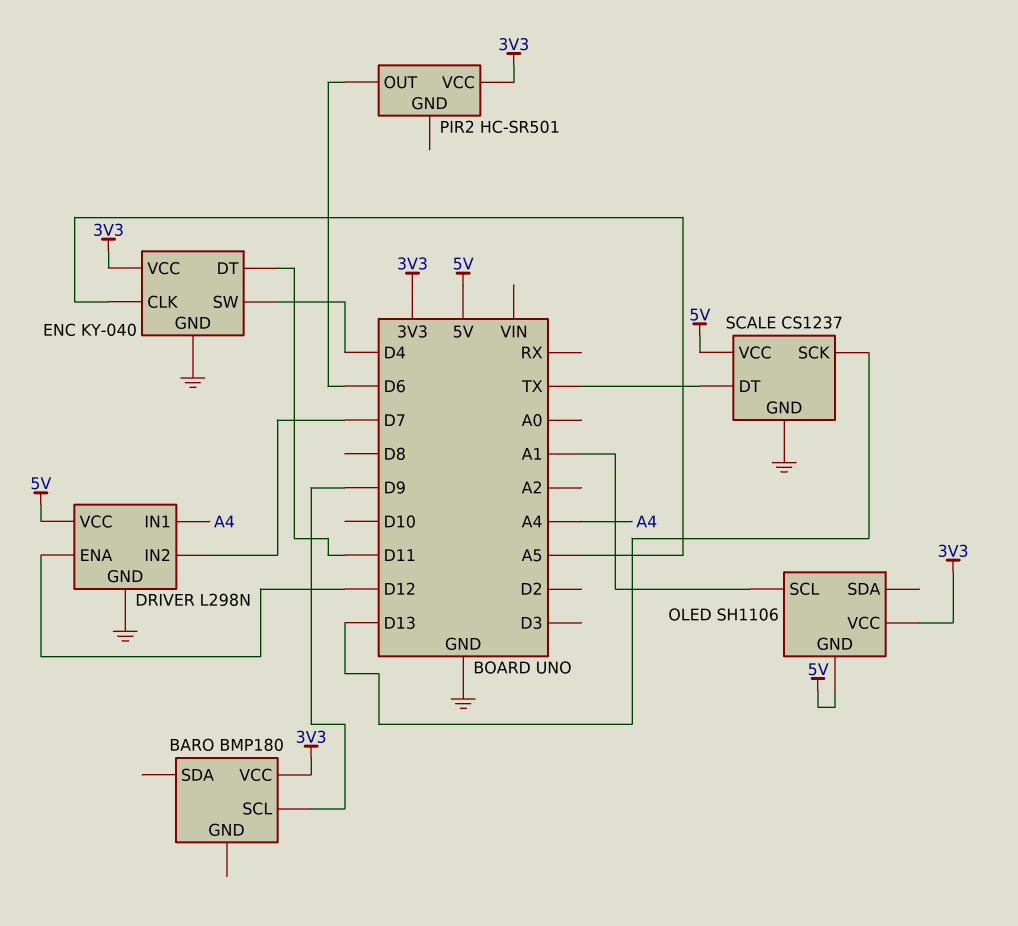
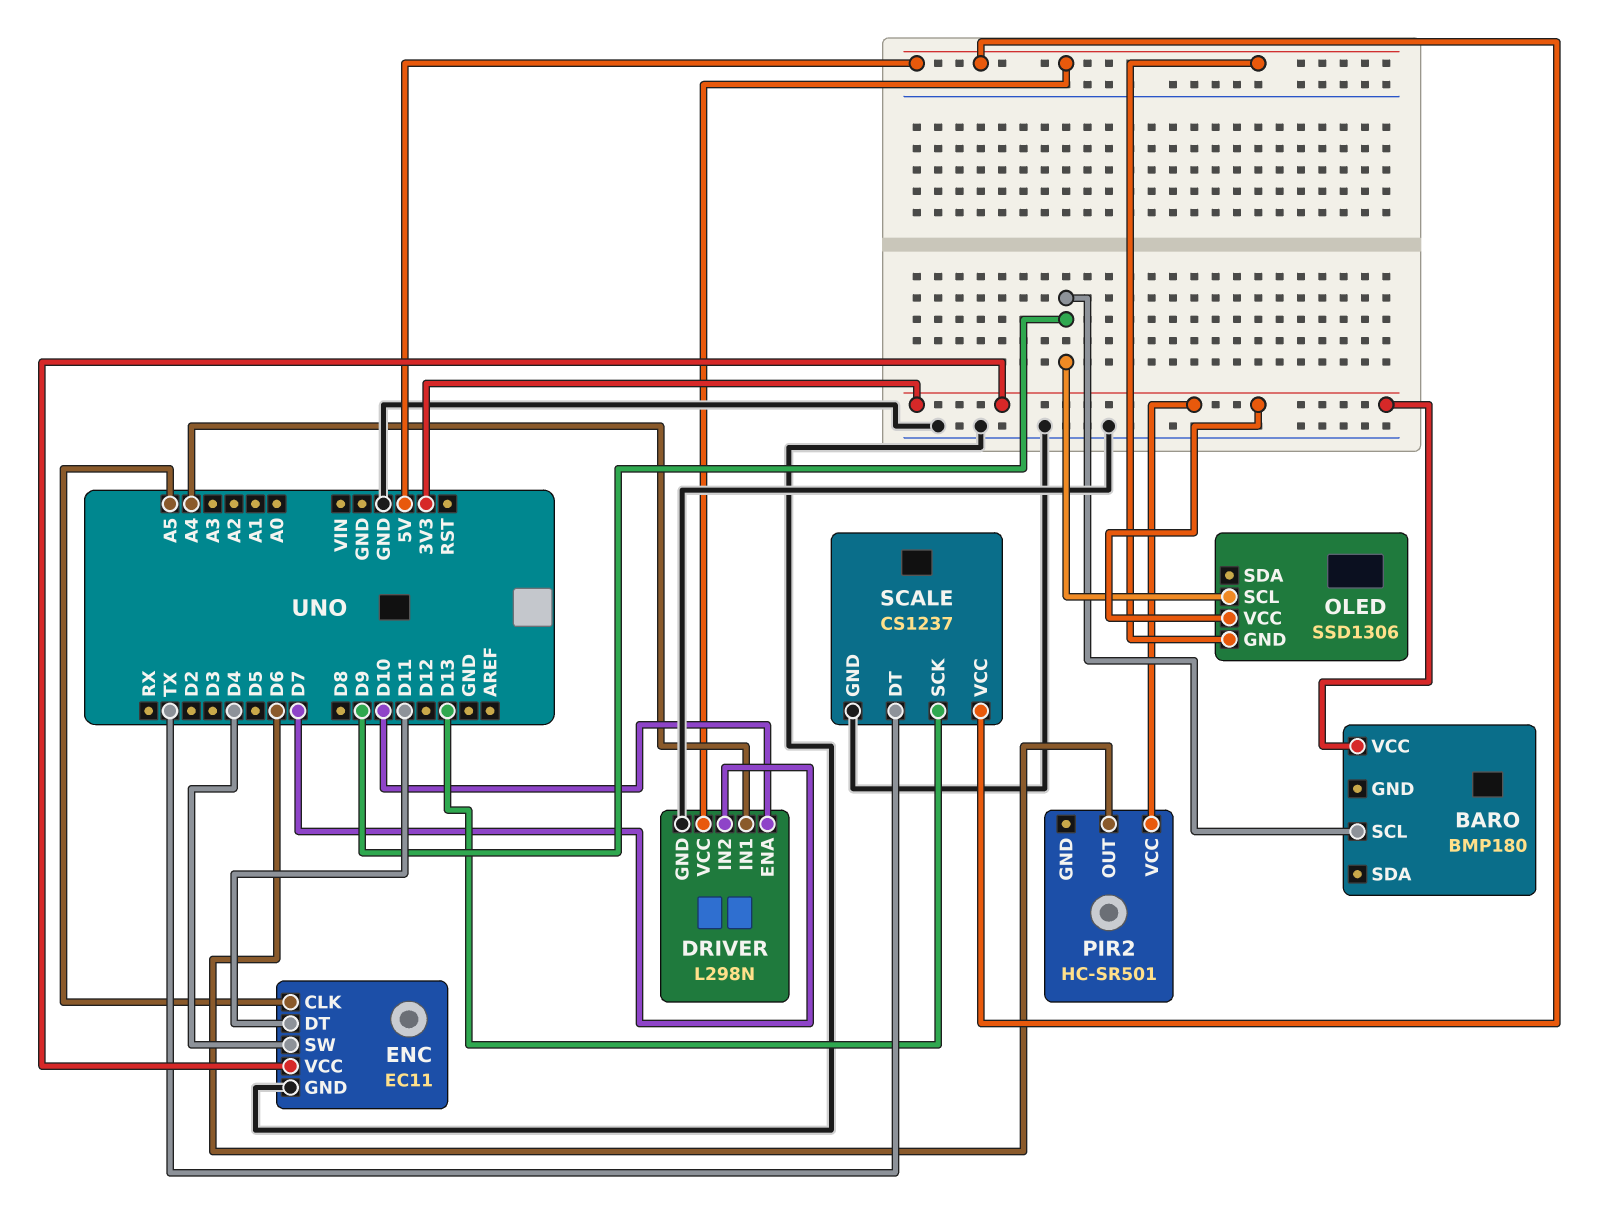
DRIVER pin ENA: D12 -> D10
ENC: KY-040 -> EC11
OLED: SH1106 -> SSD1306
OLED pin SCL: A1 -> D9

